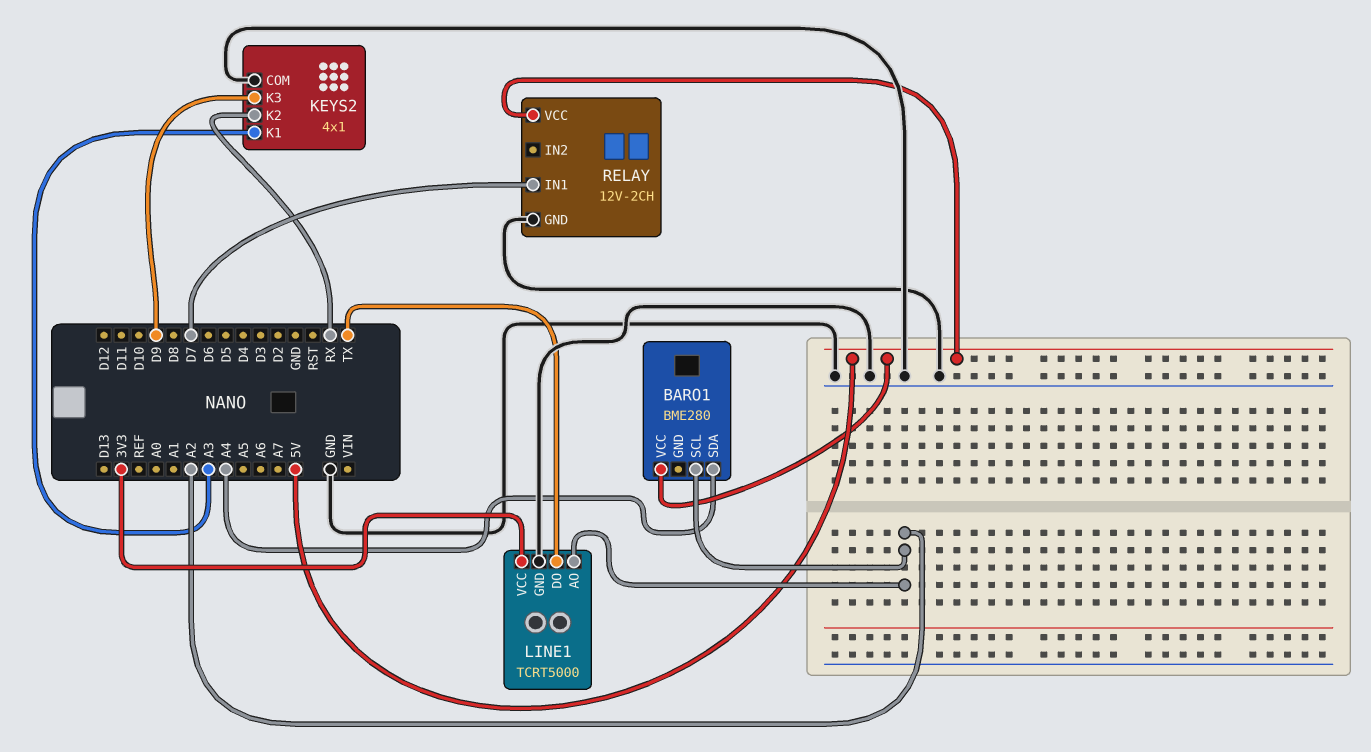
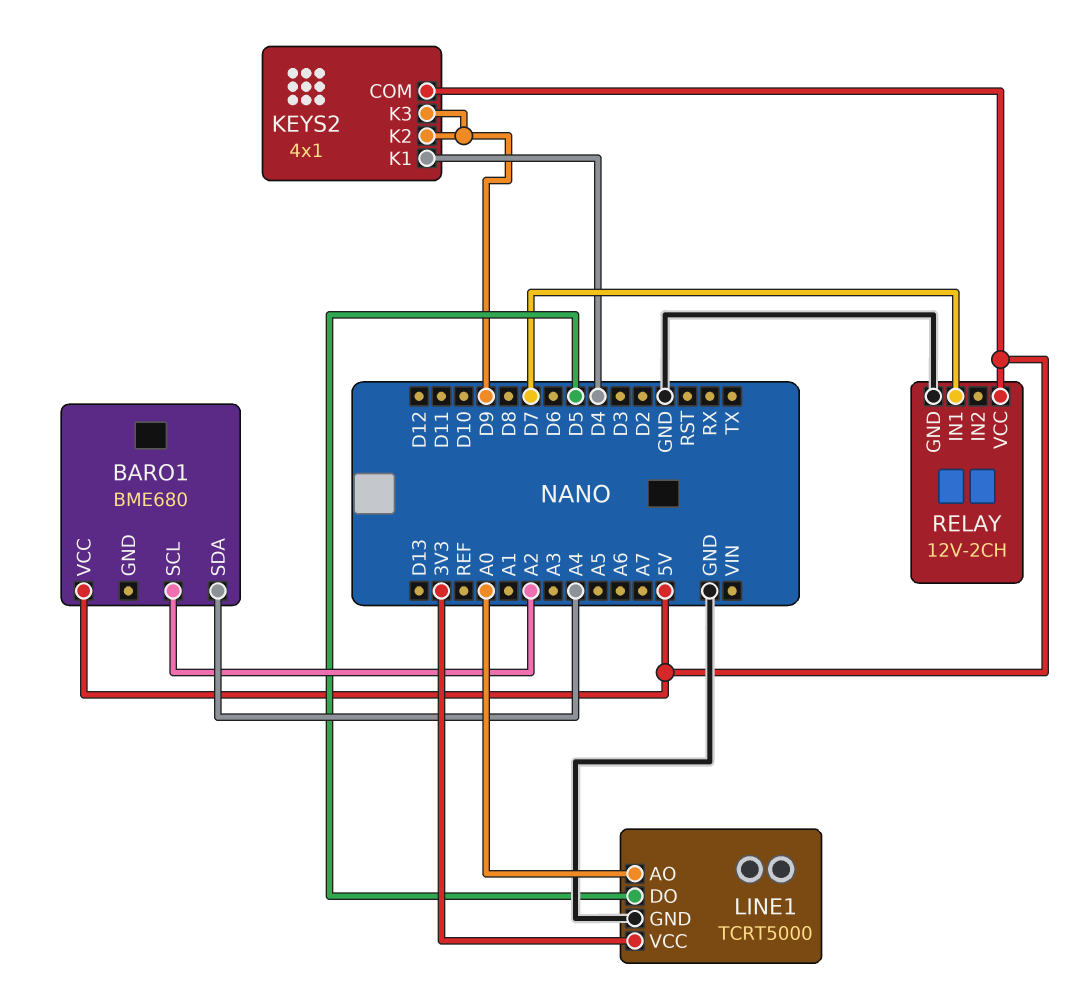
BARO1: BME280 -> BME680
KEYS2 pin COM: GND -> 5V
KEYS2 pin K1: A3 -> D4
KEYS2 pin K2: RX -> D9
LINE1 pin AO: A2 -> A0
LINE1 pin DO: TX -> D5

